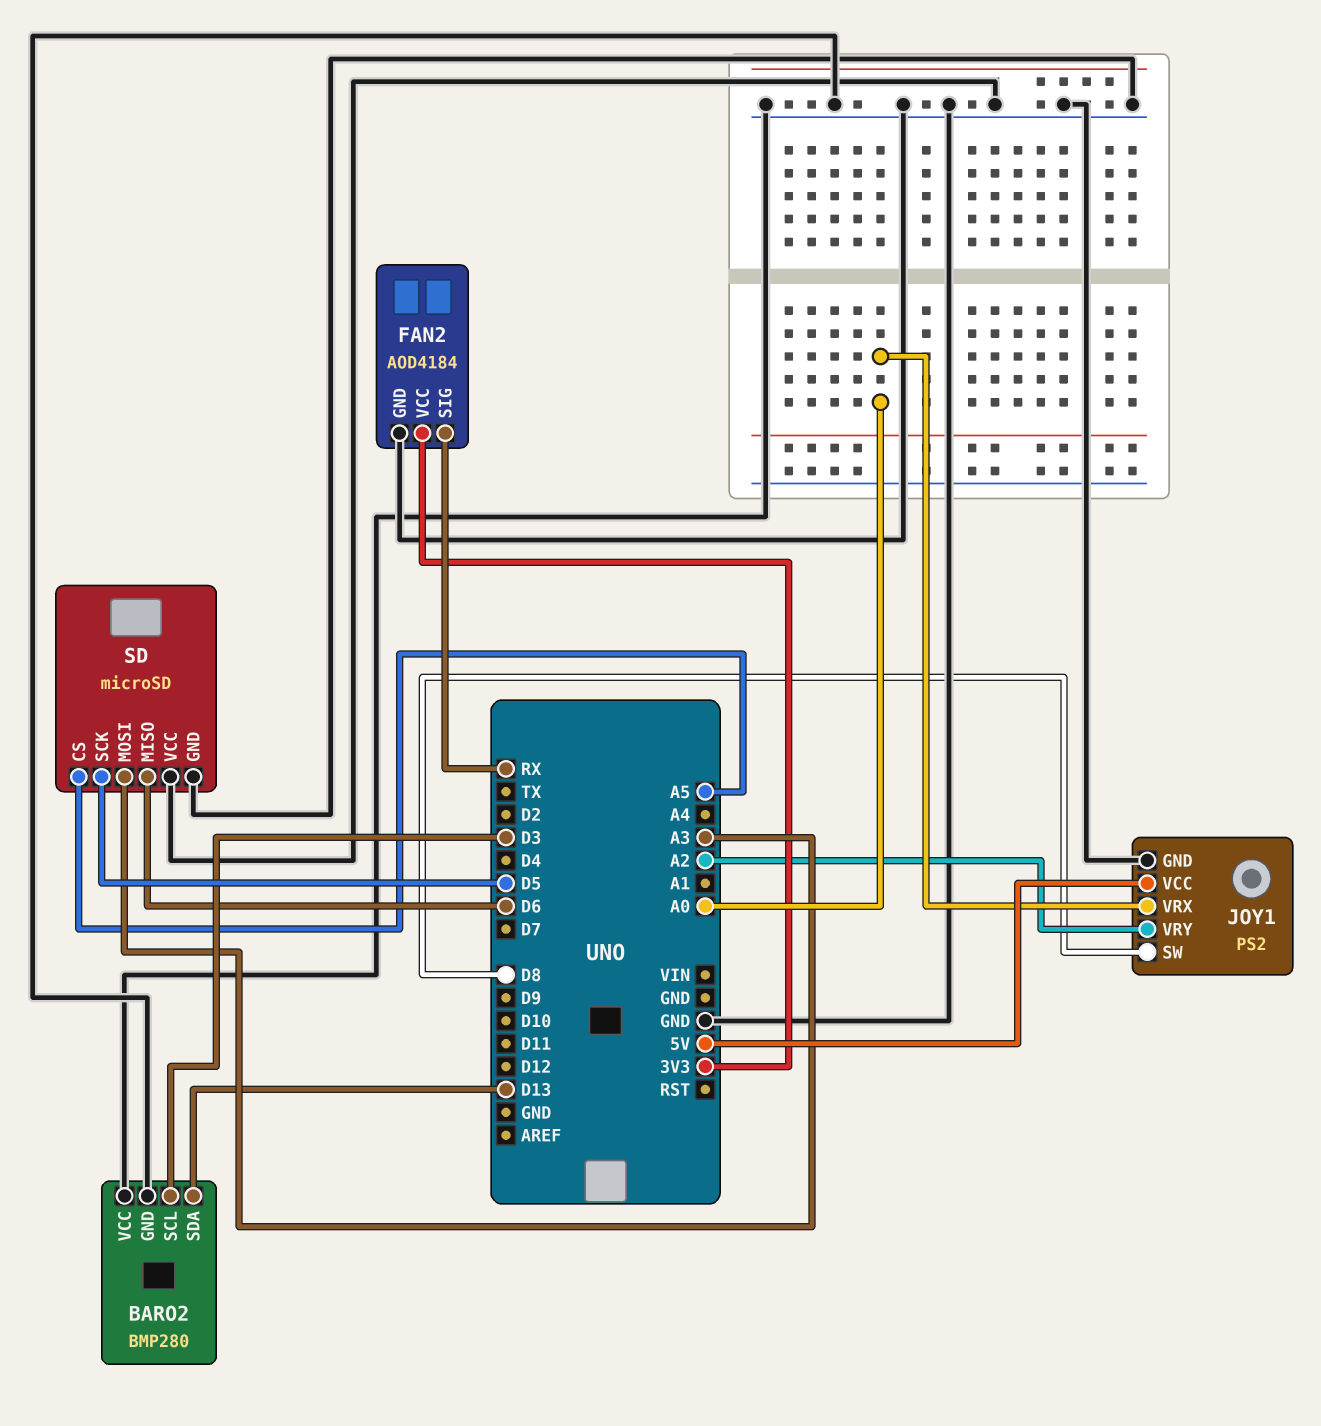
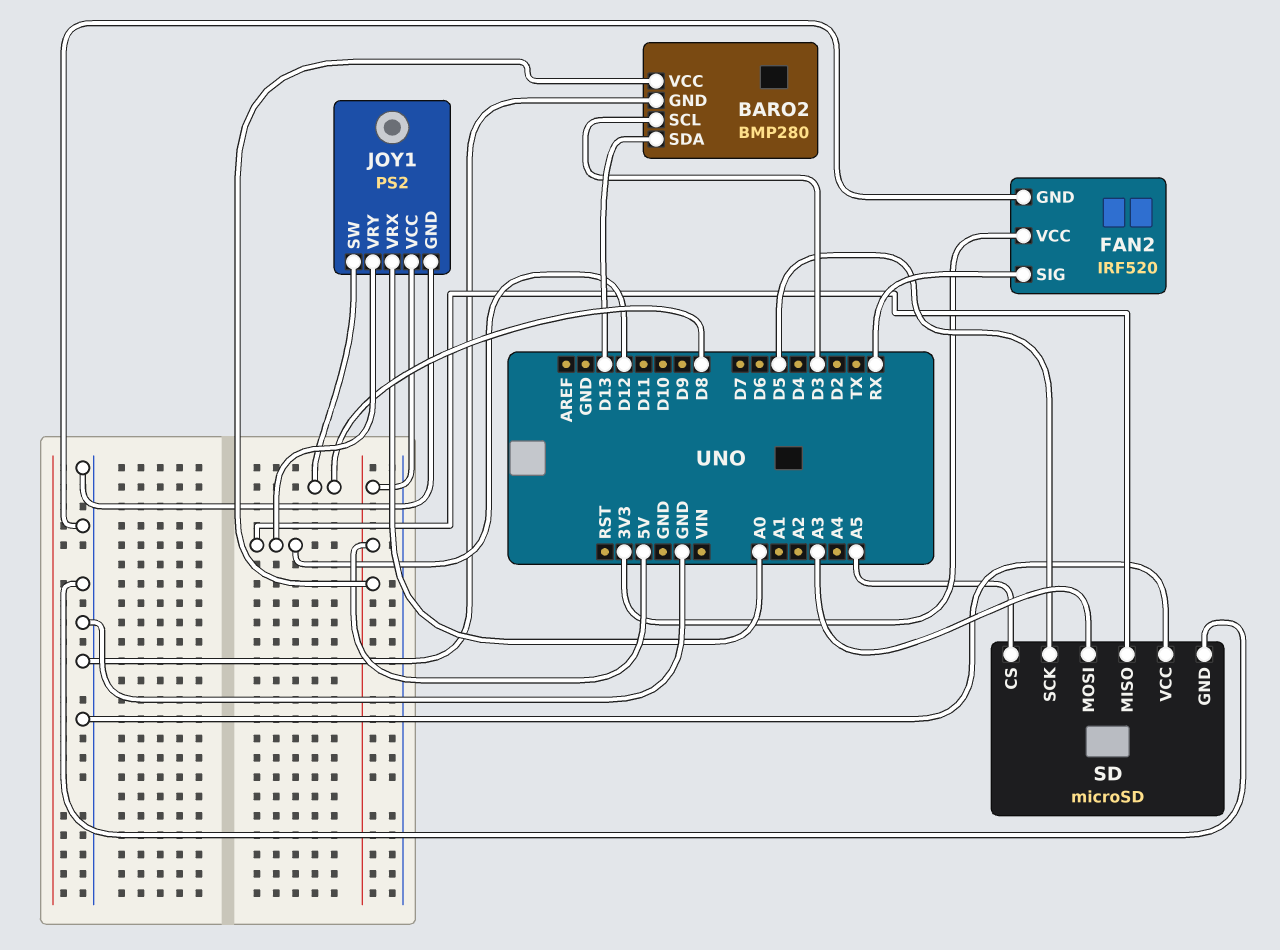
BARO2 pin VCC: GND -> 5V
FAN2: AOD4184 -> IRF520
JOY1 pin VRY: A2 -> D12
SD pin MISO: D6 -> D12

